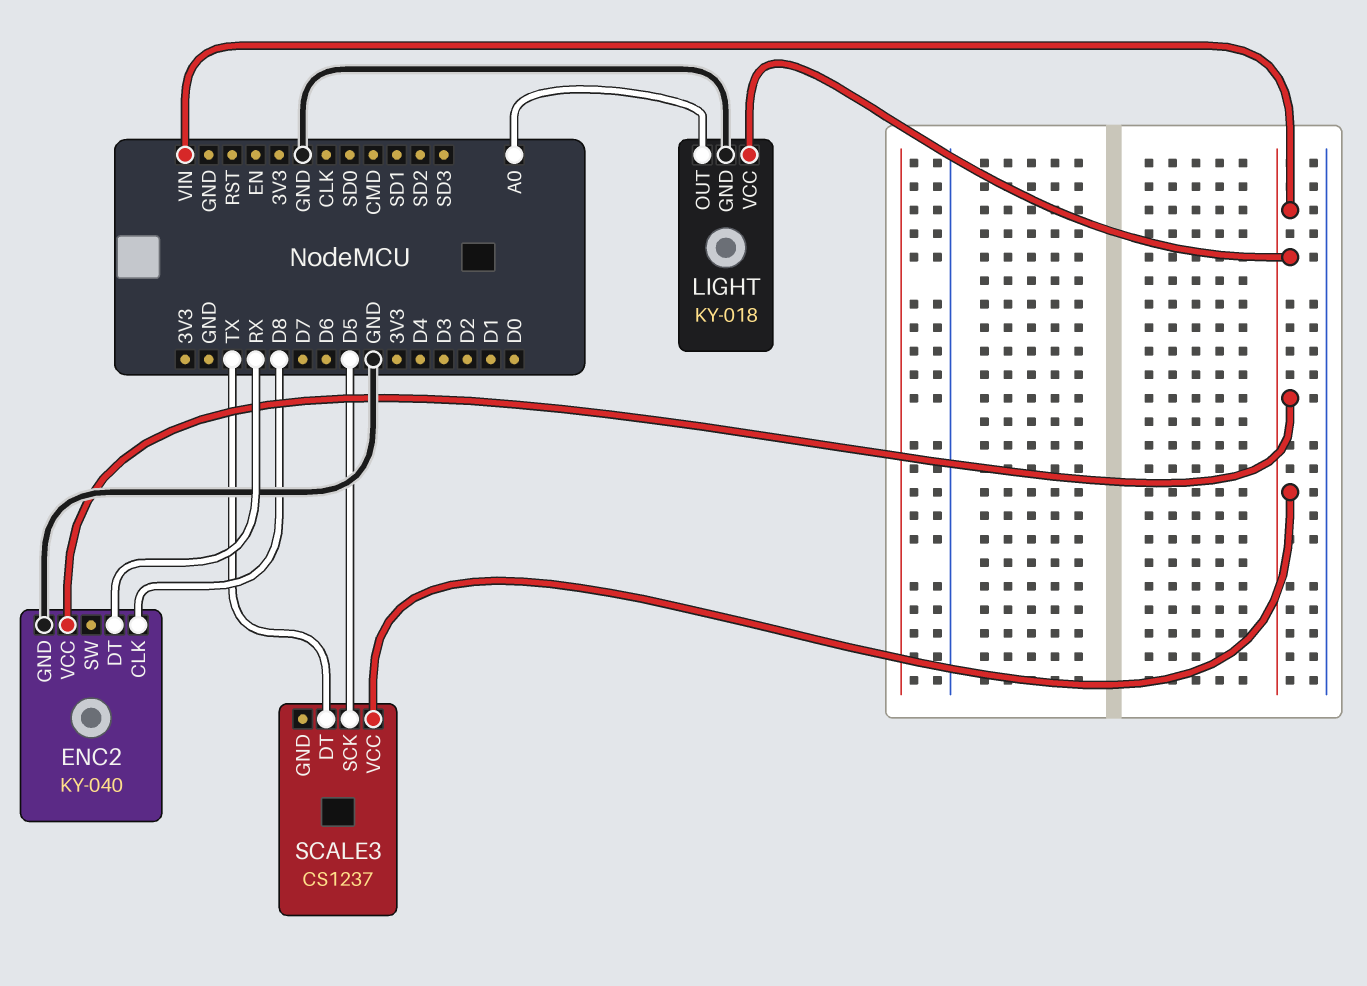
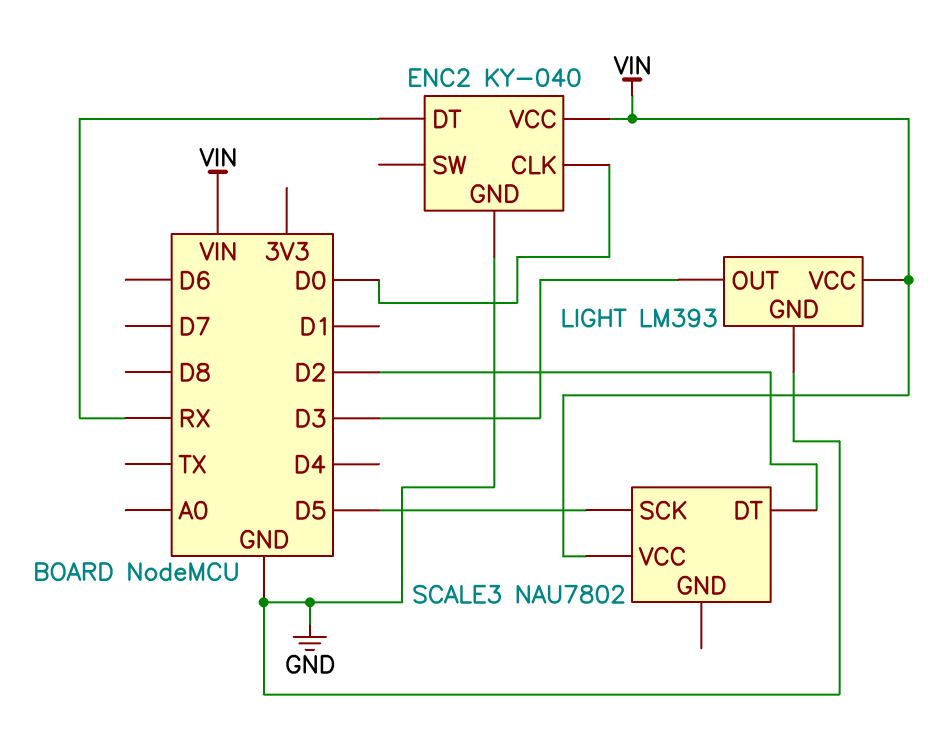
ENC2 pin CLK: D8 -> D0
LIGHT: KY-018 -> LM393
LIGHT pin OUT: A0 -> D3
SCALE3: CS1237 -> NAU7802
SCALE3 pin DT: TX -> D2

